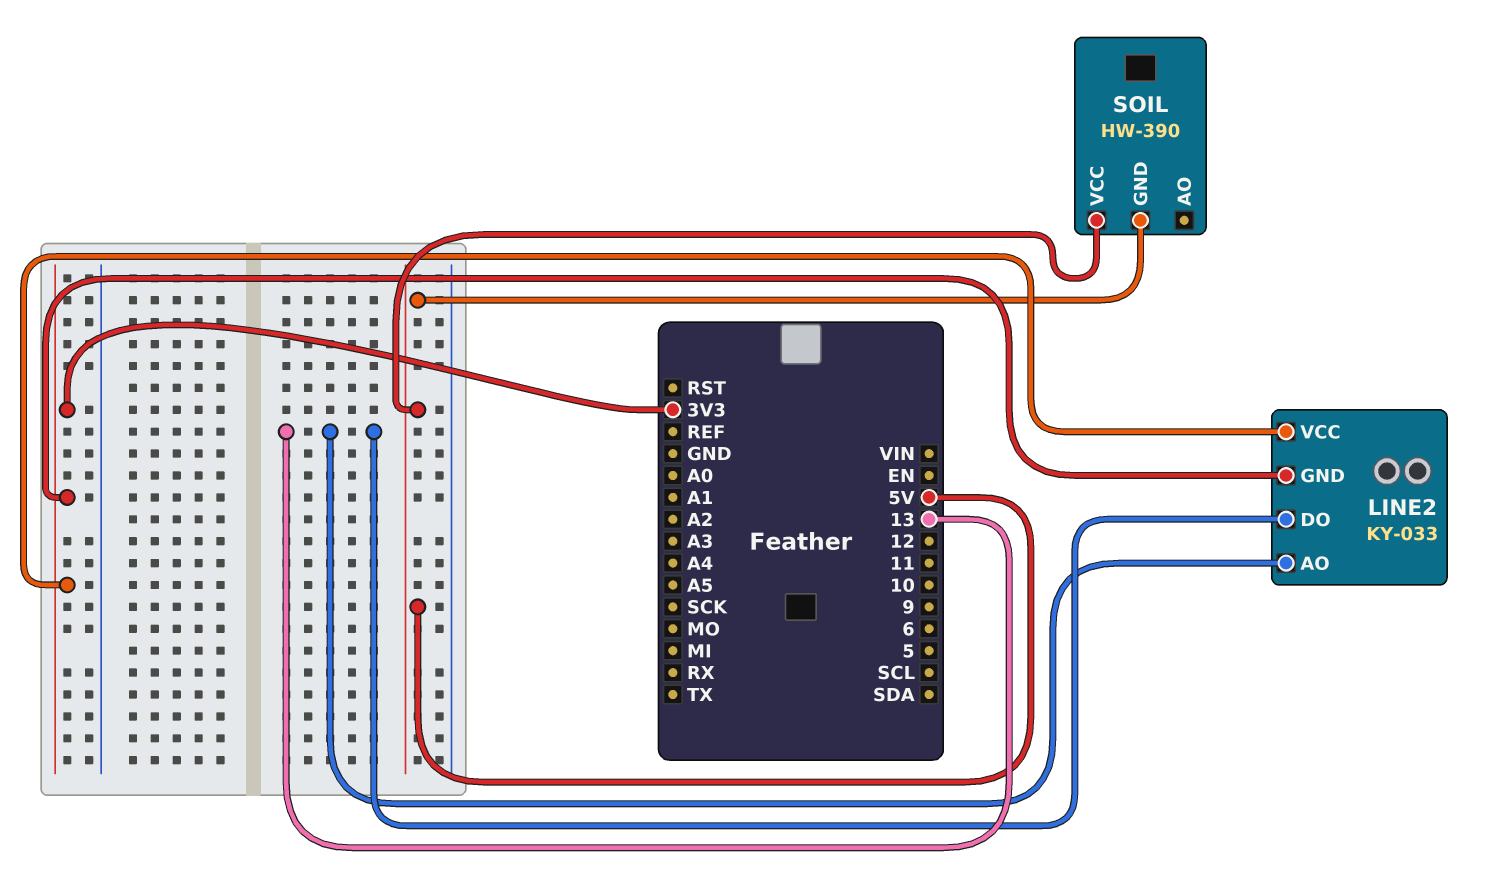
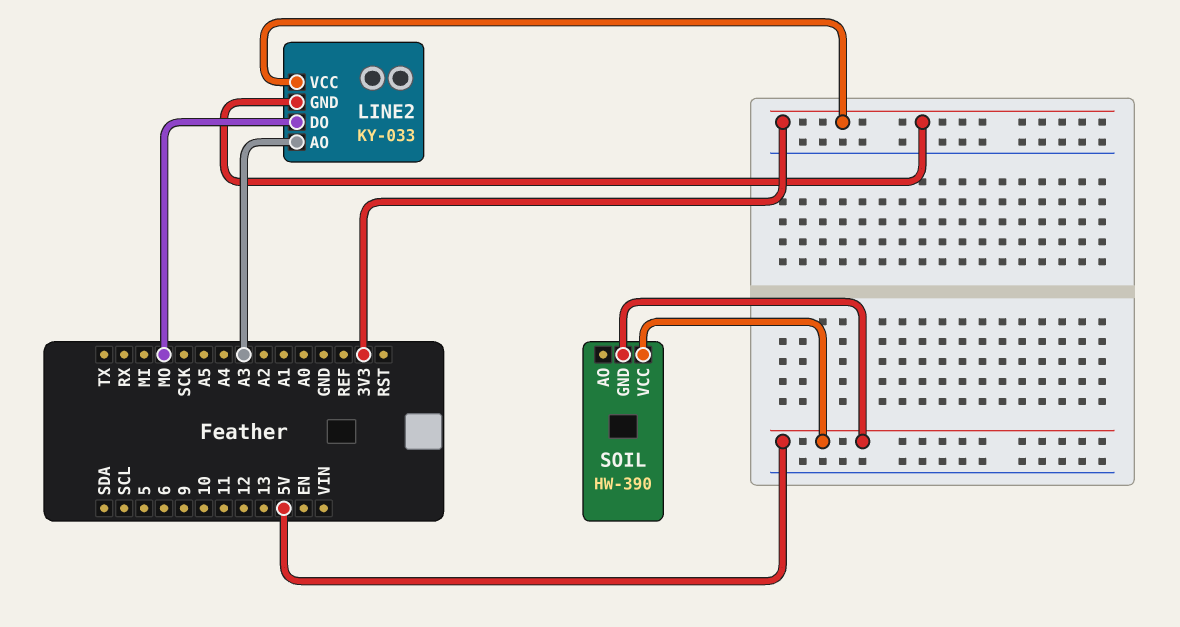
LINE2 pin AO: 13 -> A3
LINE2 pin DO: 13 -> MO

